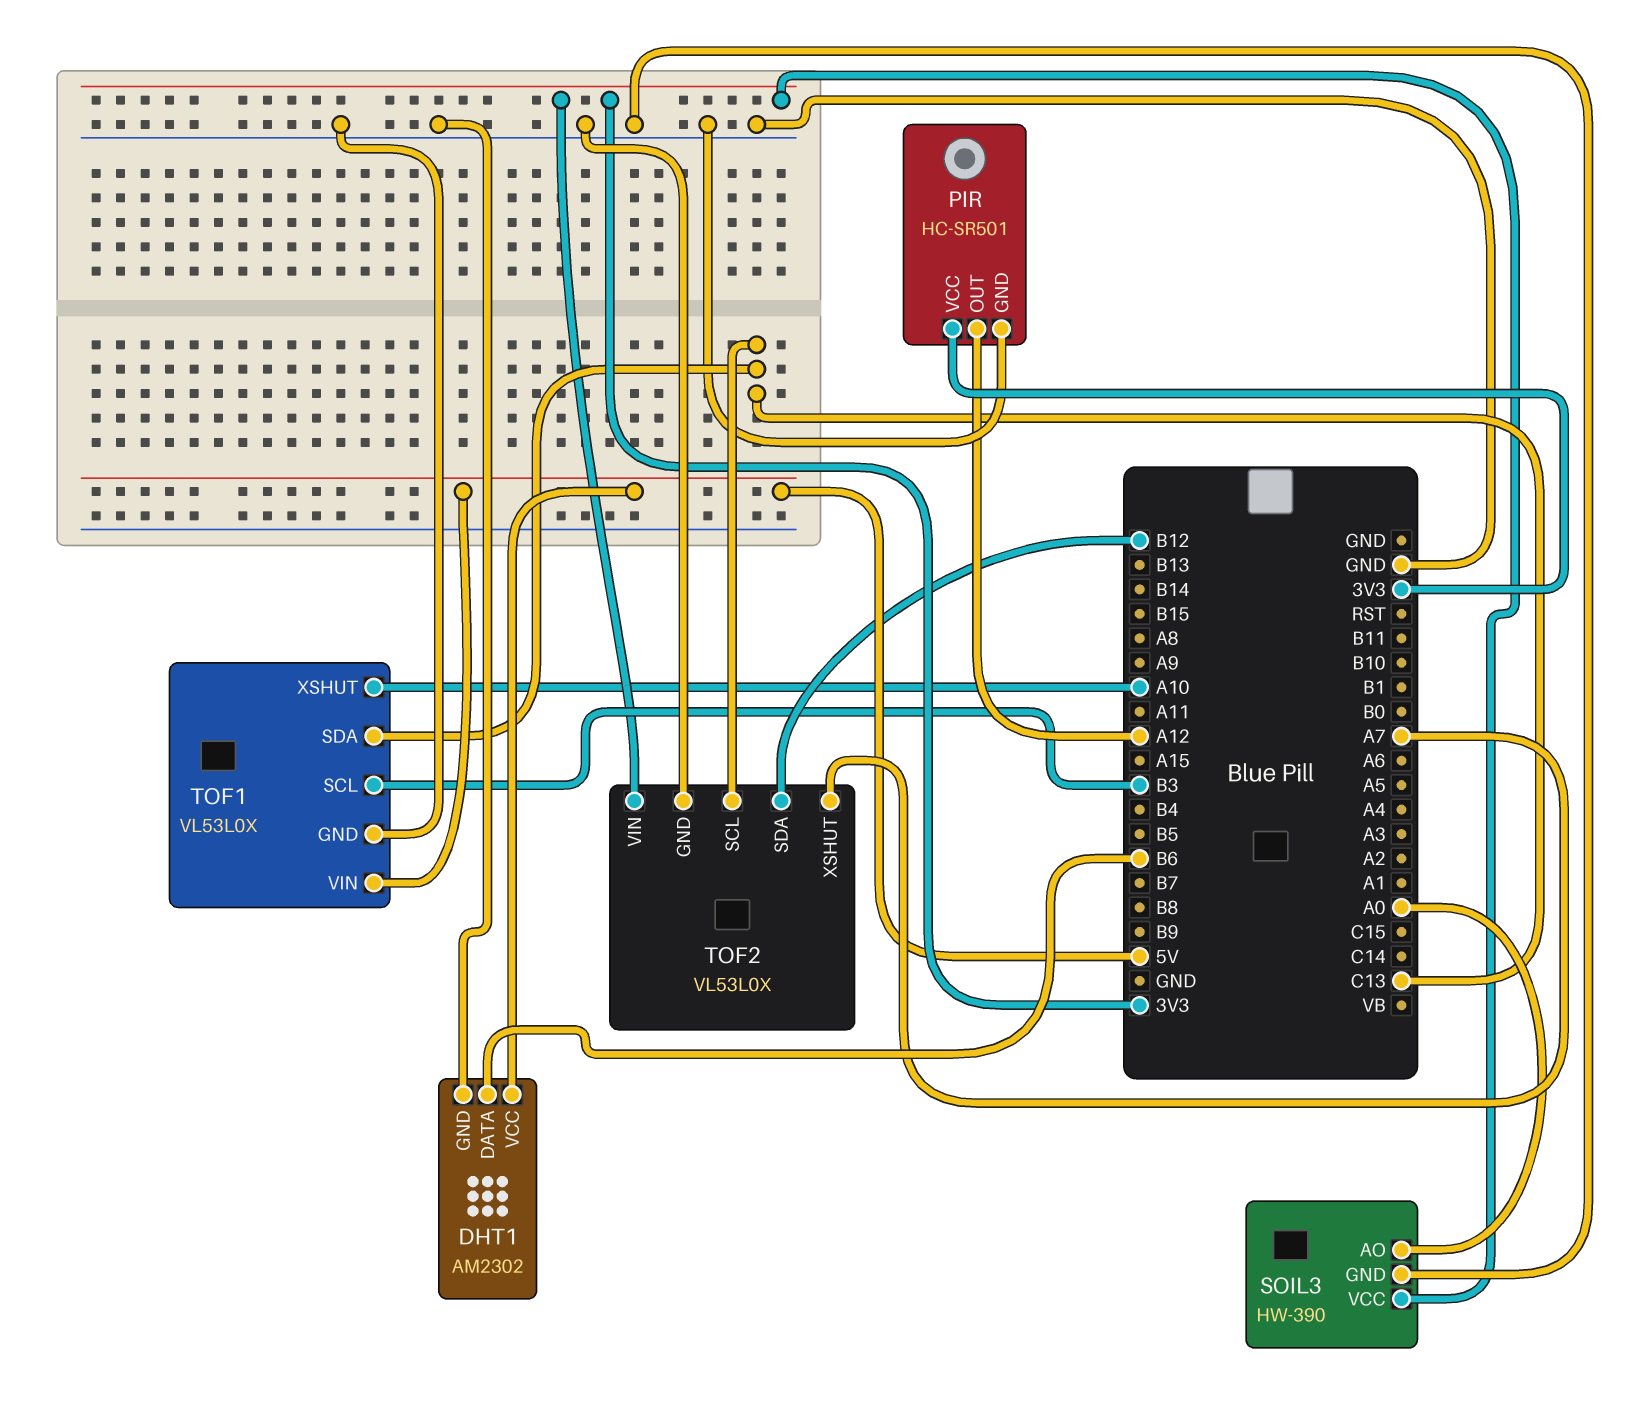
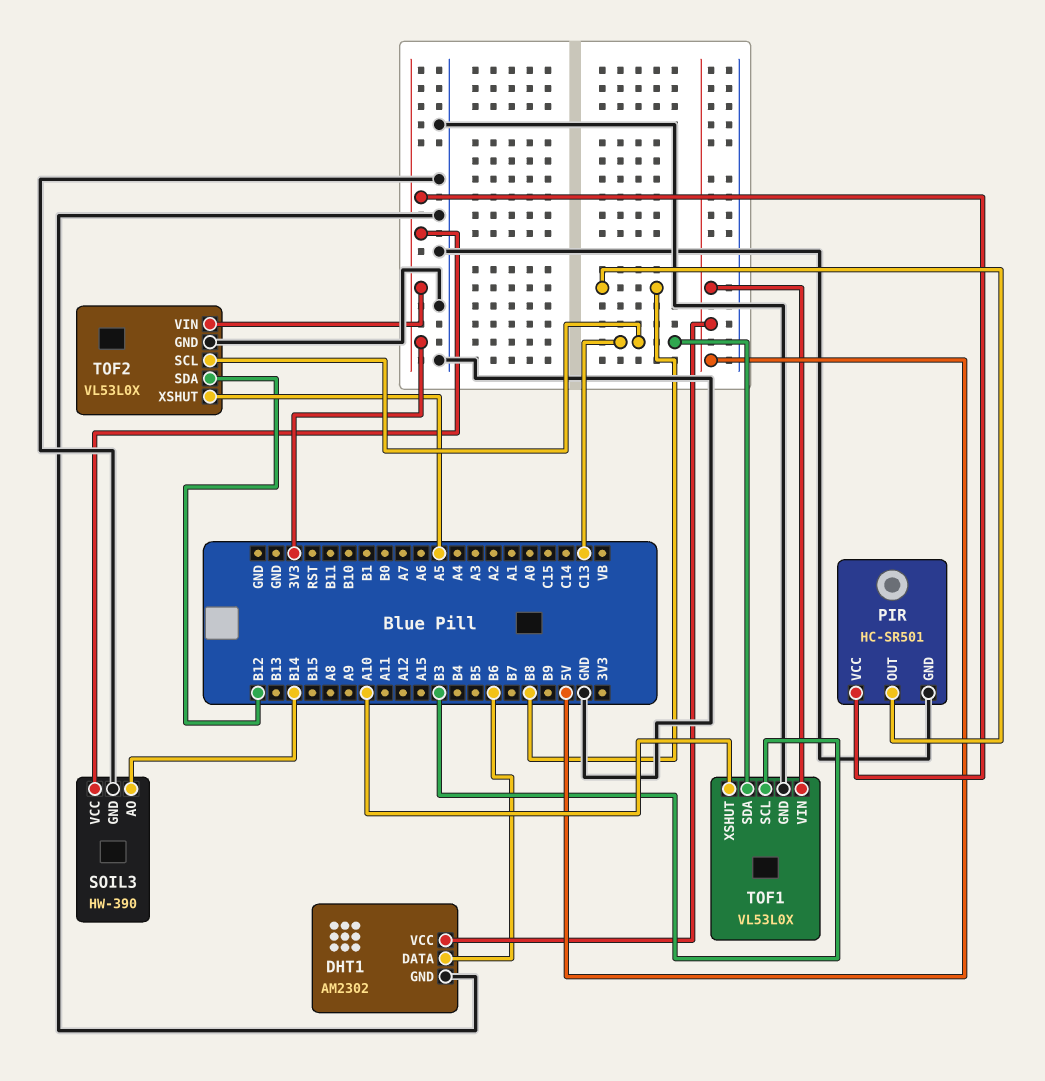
PIR pin OUT: A12 -> B8
SOIL3 pin AO: A0 -> B14
TOF2 pin XSHUT: A7 -> A5

